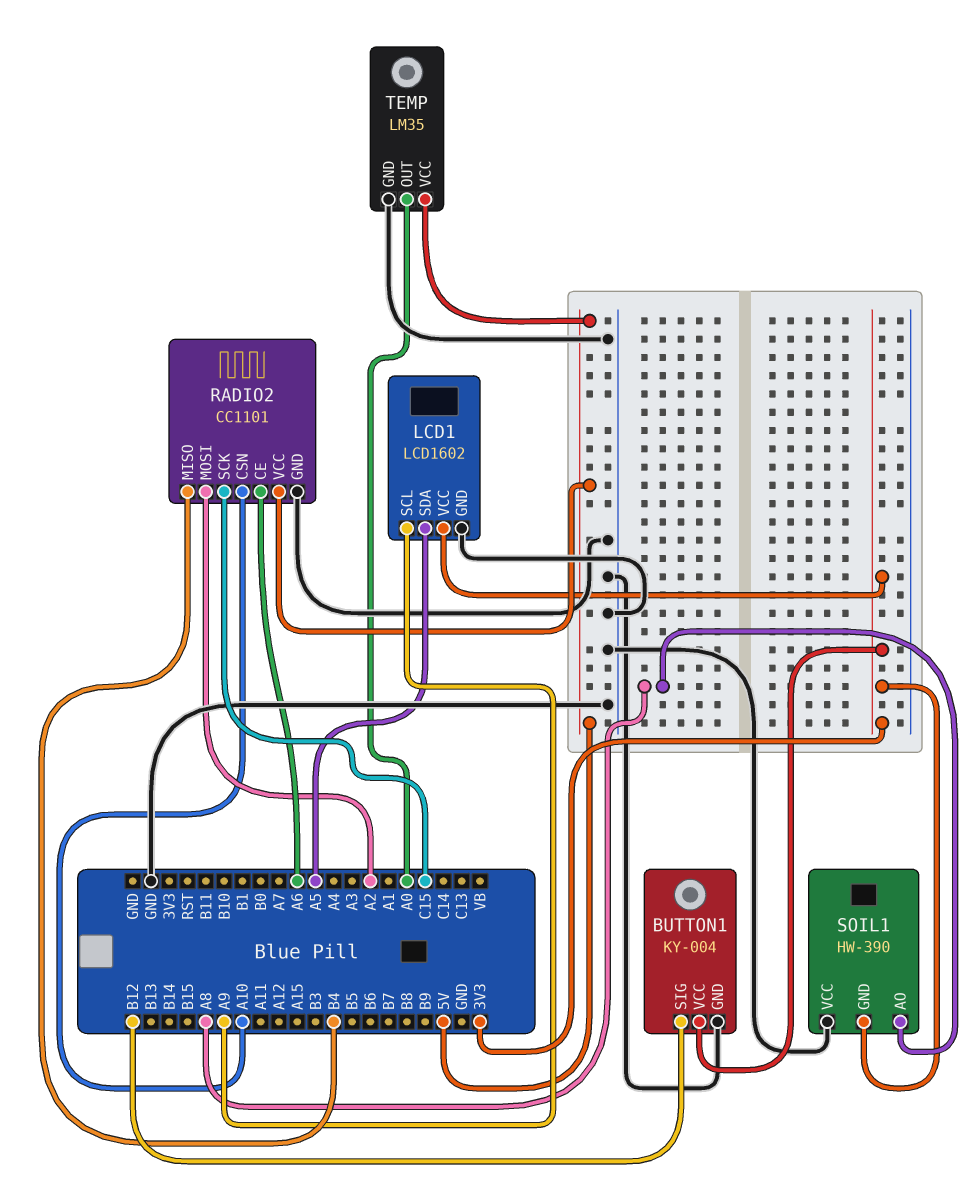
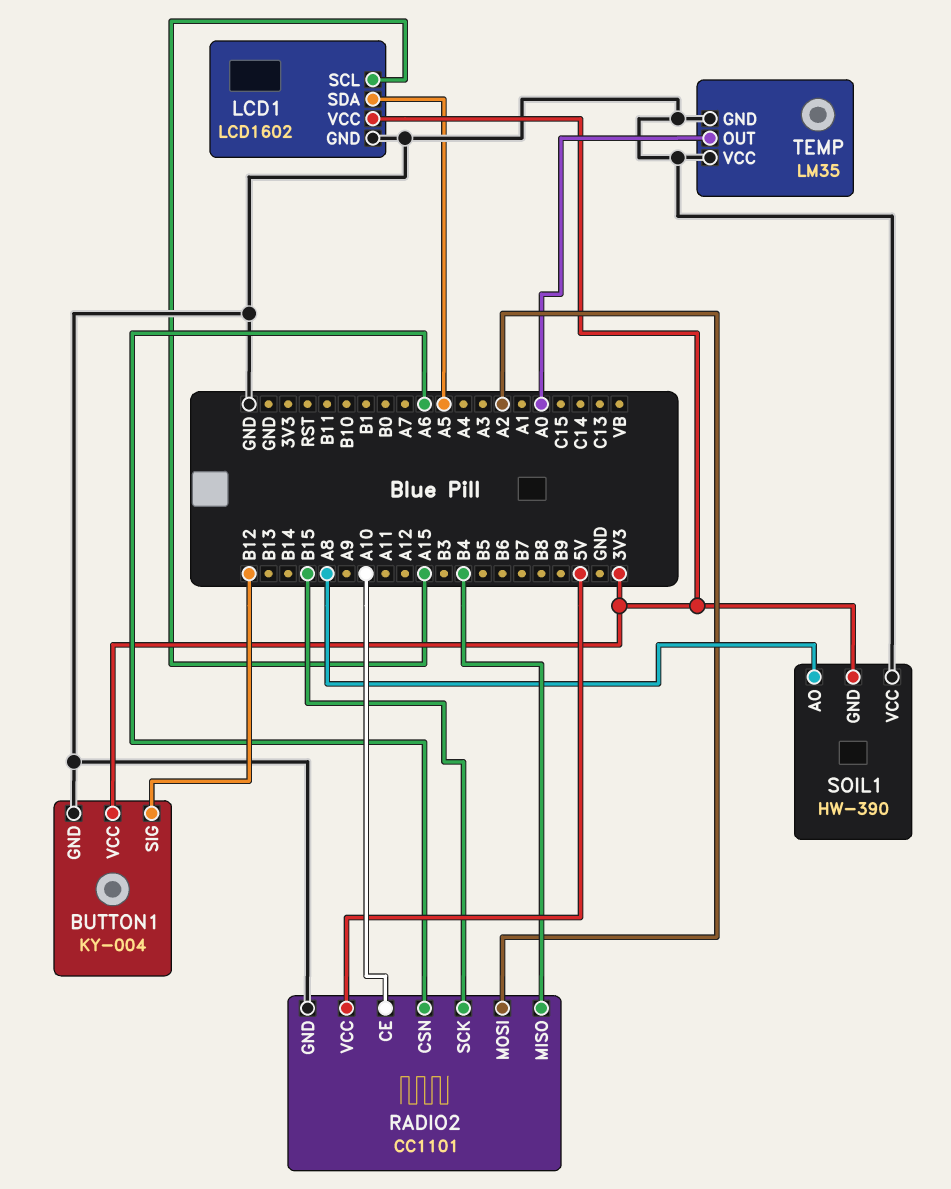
LCD1 pin SCL: A9 -> A15
RADIO2 pin CE: A6 -> A10
RADIO2 pin CSN: A10 -> A6
RADIO2 pin SCK: C15 -> B15
TEMP pin VCC: 5V -> GND

